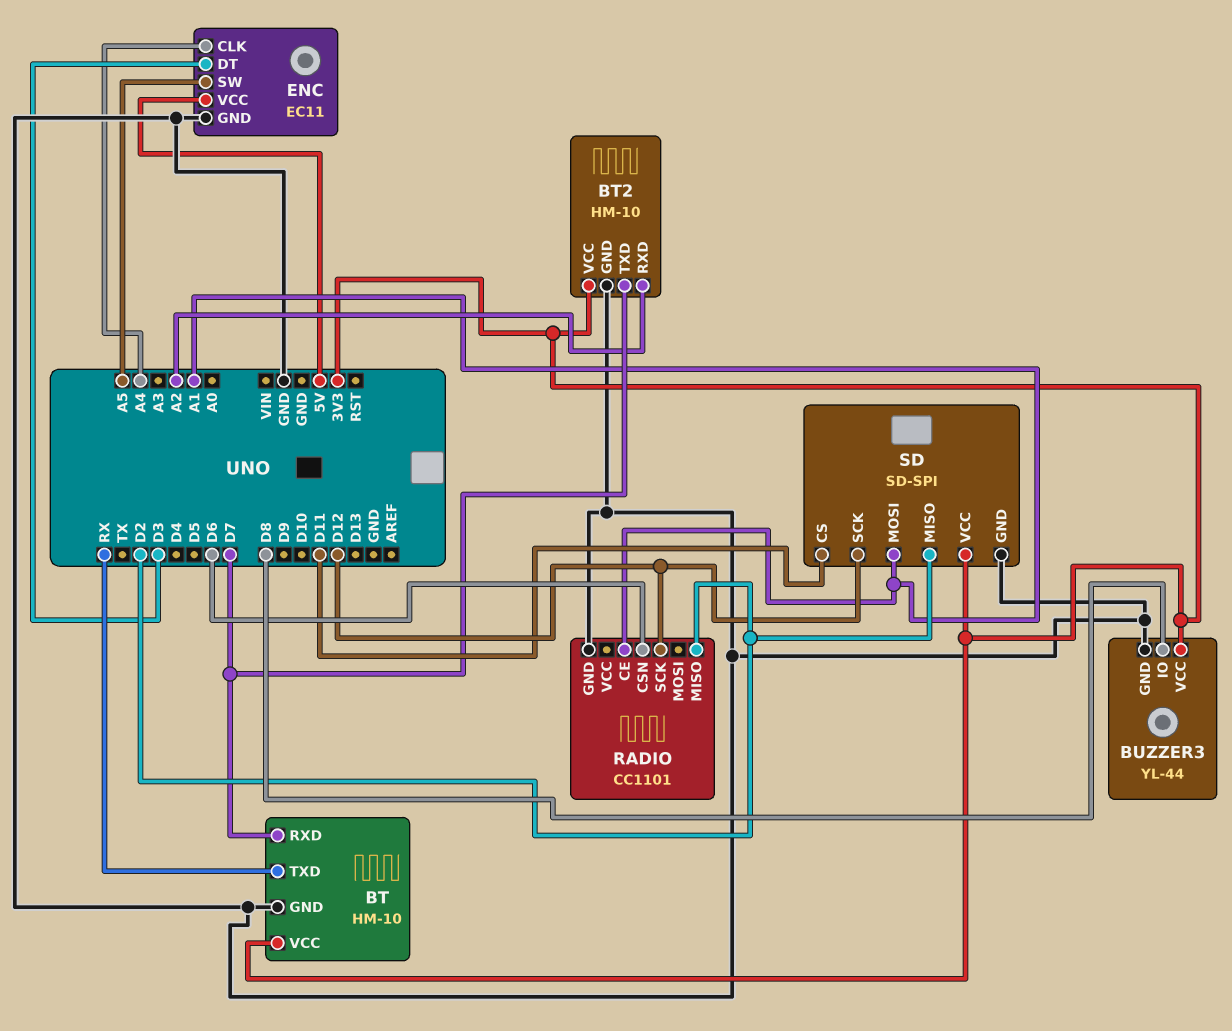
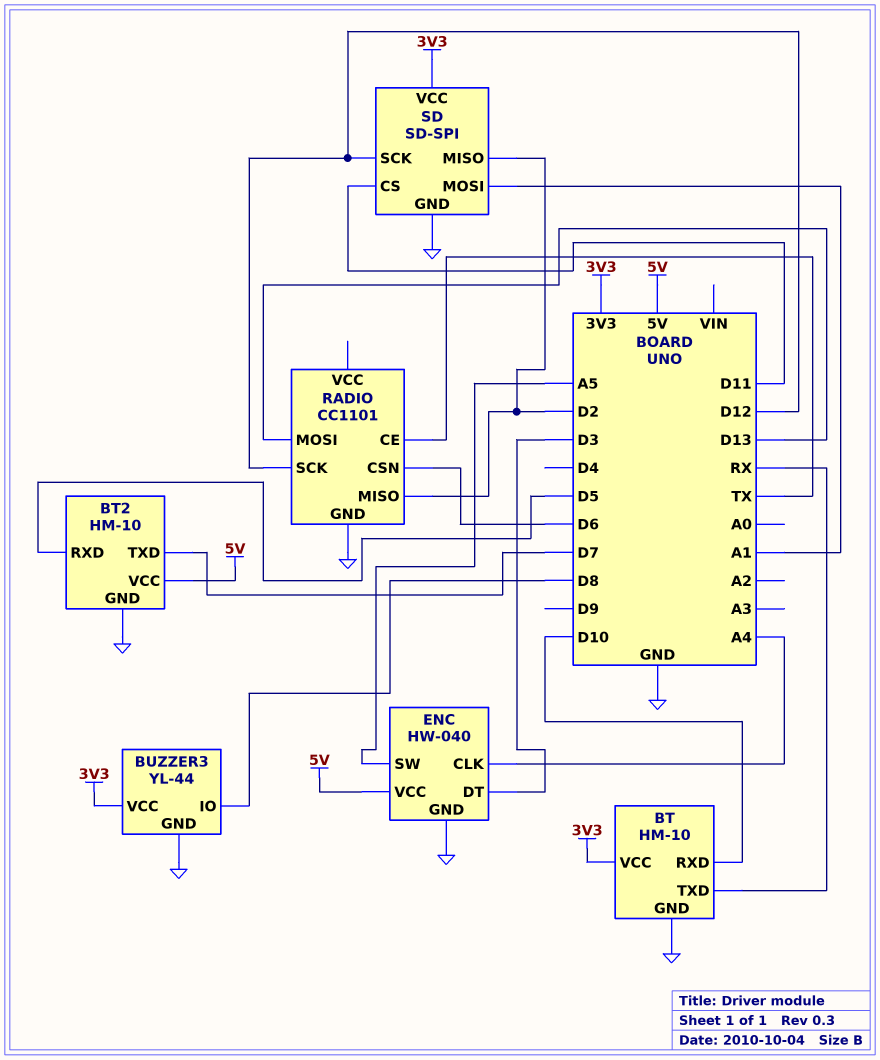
BT pin RXD: D7 -> D10
BT2 pin RXD: A2 -> D5
BT2 pin VCC: 3V3 -> 5V
ENC: EC11 -> HW-040
RADIO pin CE: A1 -> TX
RADIO pin MOSI: none -> D13

